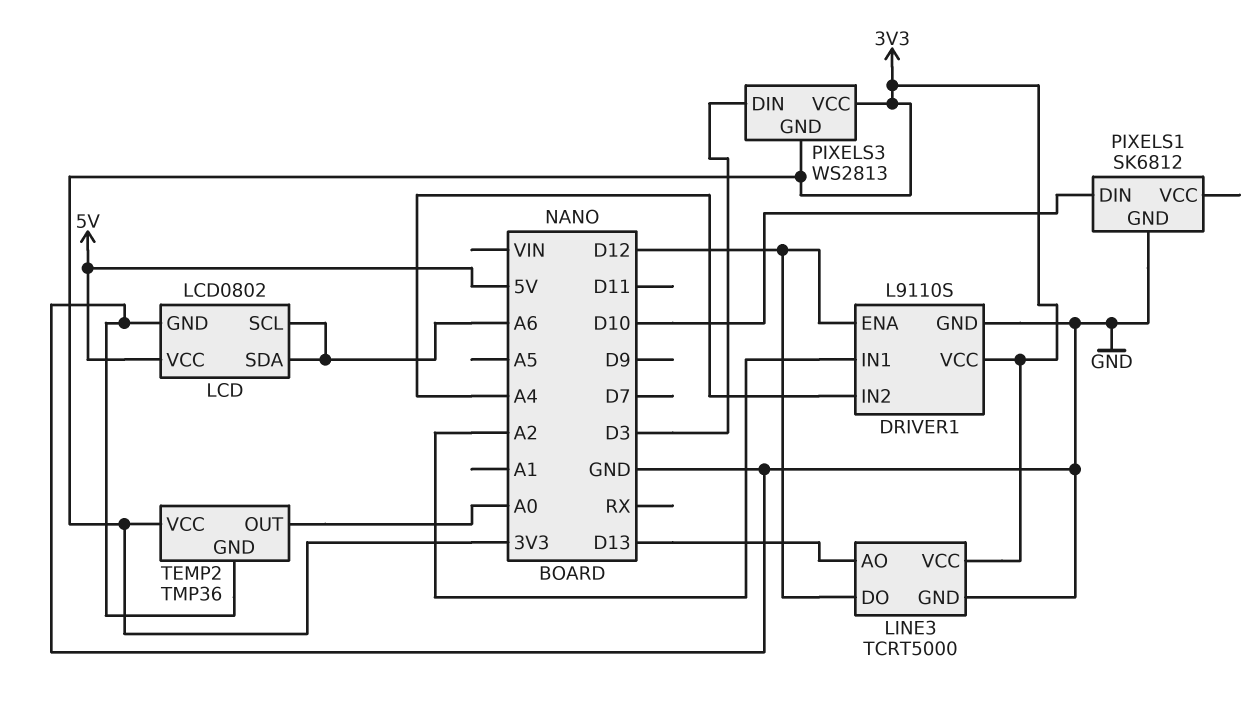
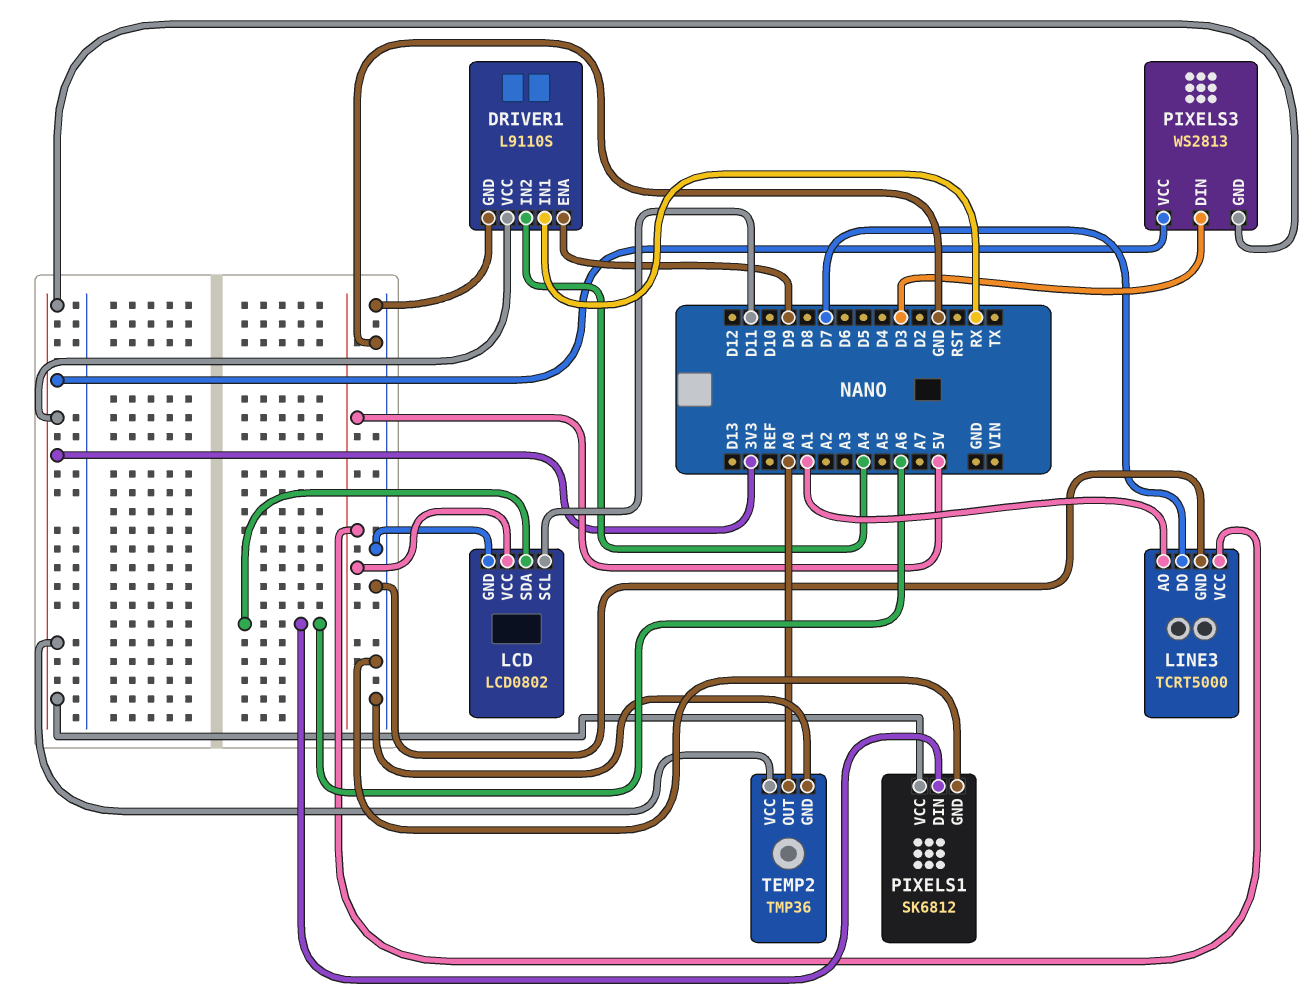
DRIVER1 pin ENA: D12 -> D9
DRIVER1 pin IN1: A2 -> RX
LCD pin SCL: A6 -> D11
LINE3 pin AO: D13 -> A1
LINE3 pin DO: D12 -> D7
LINE3 pin VCC: 3V3 -> 5V
PIXELS1 pin DIN: D10 -> A6
PIXELS1 pin VCC: none -> 3V3

